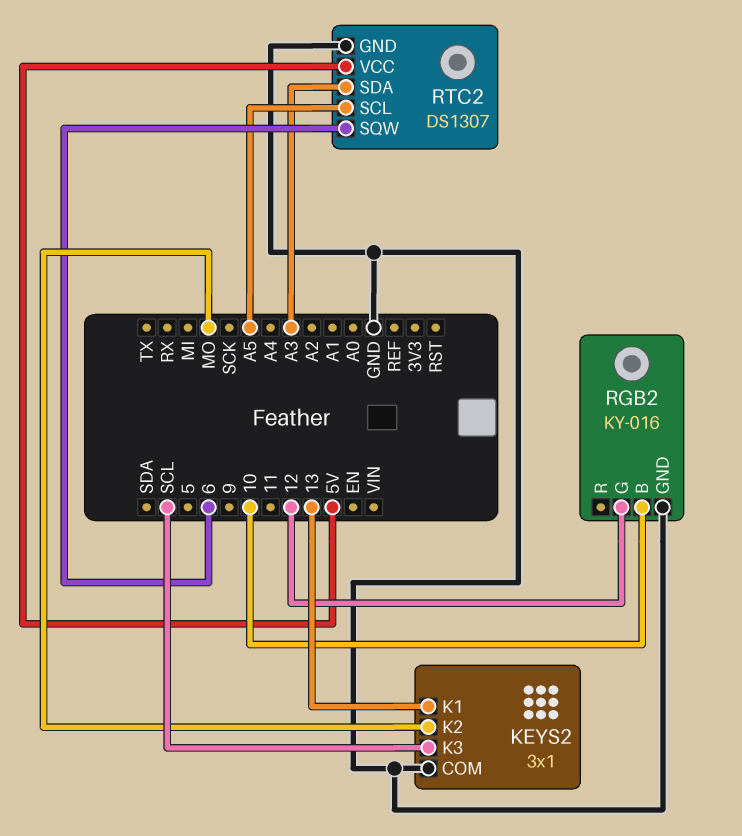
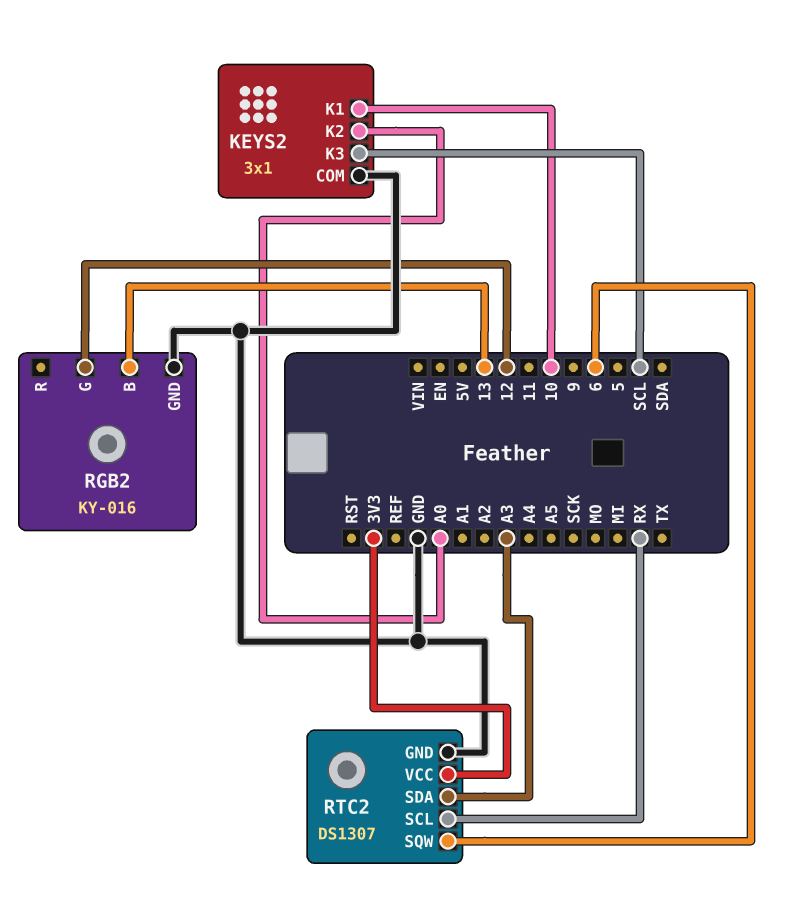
KEYS2 pin K1: 13 -> 10
KEYS2 pin K2: MO -> A0
RGB2 pin B: 10 -> 13
RTC2 pin SCL: A5 -> RX
RTC2 pin VCC: 5V -> 3V3

